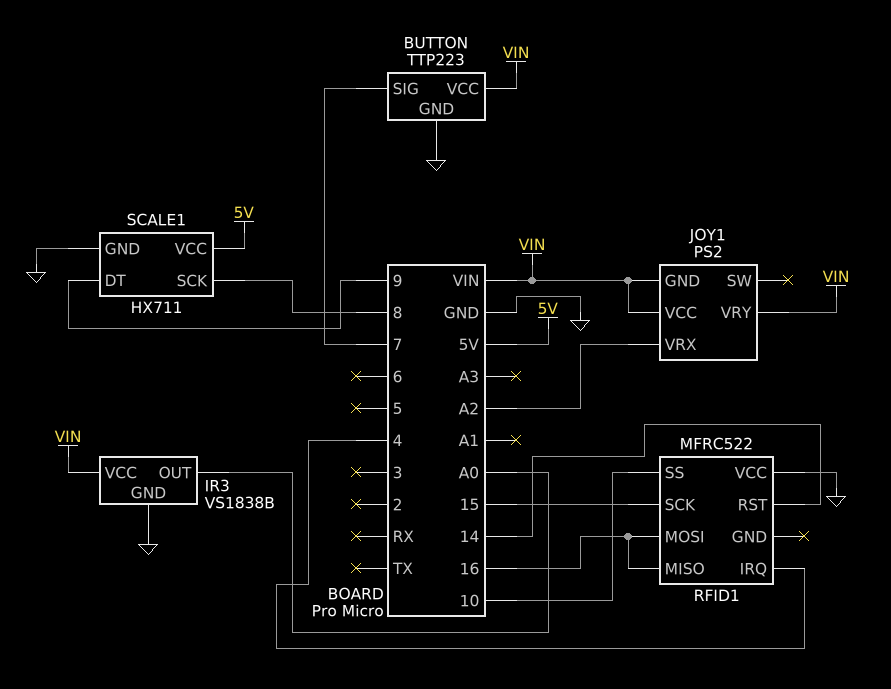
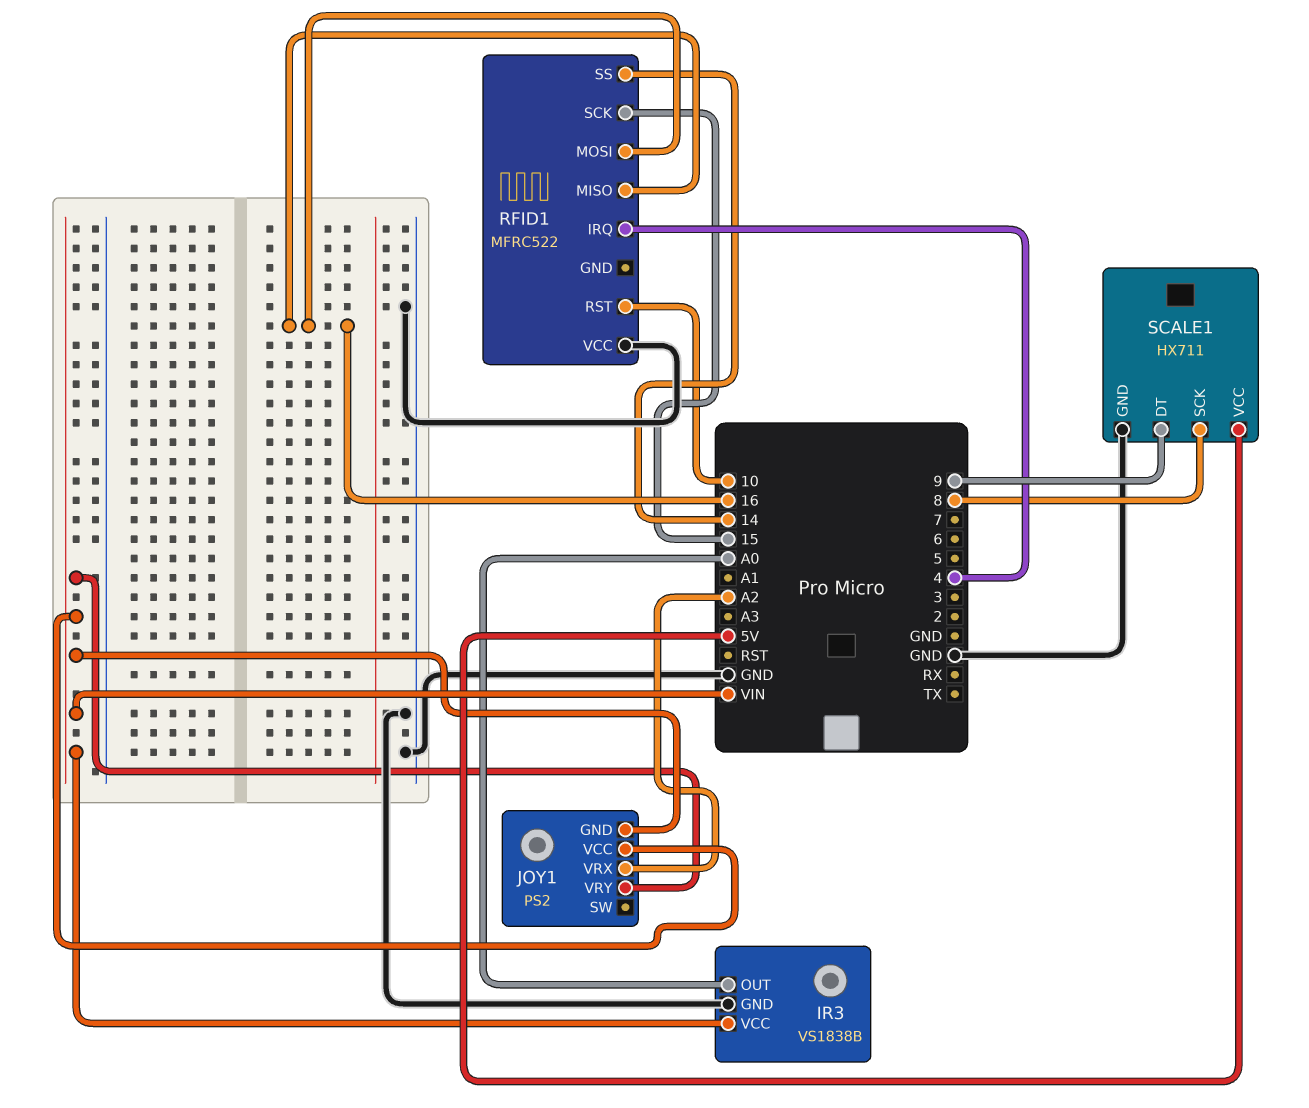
BUTTON: TTP223 -> none
BUTTON pin GND: GND -> none
BUTTON pin SIG: 7 -> none
BUTTON pin VCC: VIN -> none
RFID1 pin RST: 14 -> 10
RFID1 pin SS: 10 -> 14

